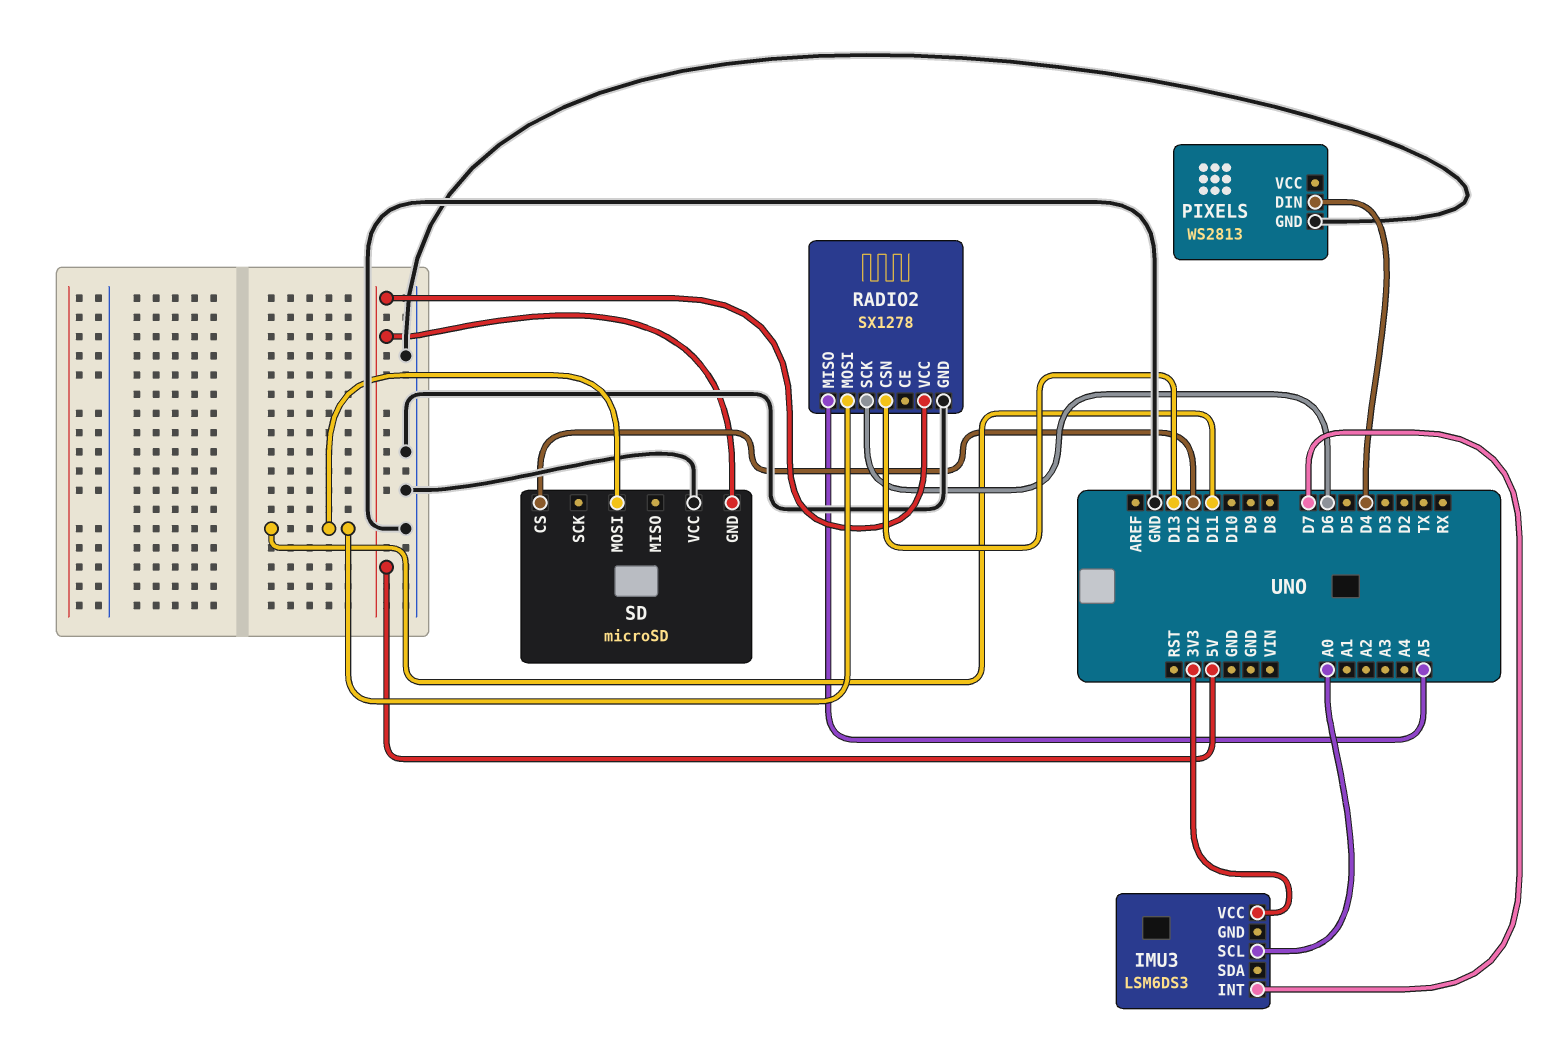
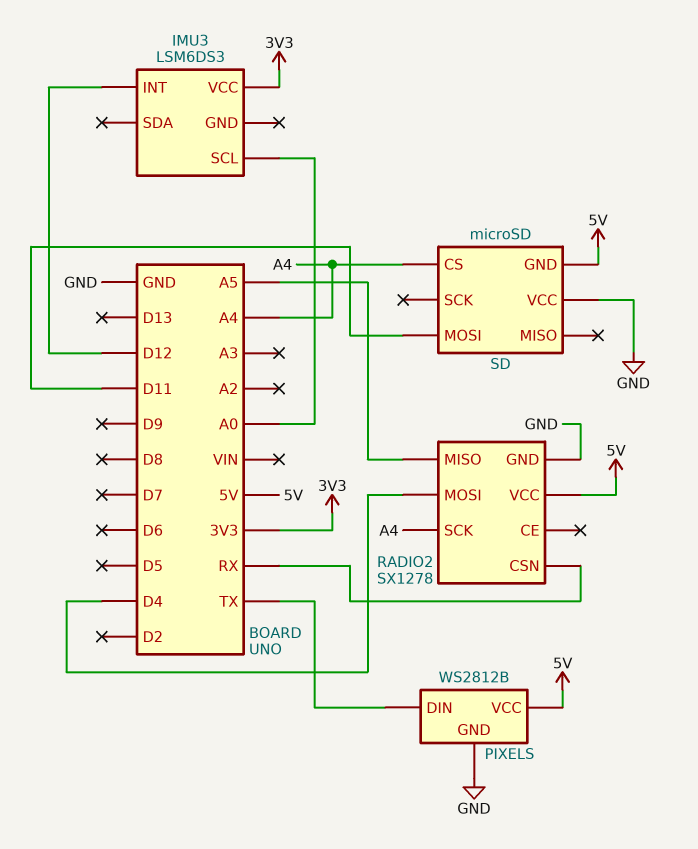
IMU3 pin INT: D7 -> D12
PIXELS: WS2813 -> WS2812B
PIXELS pin DIN: D4 -> TX
PIXELS pin VCC: none -> 5V
RADIO2 pin CSN: D13 -> RX
RADIO2 pin MOSI: D11 -> D4
RADIO2 pin SCK: D6 -> A4
SD pin CS: D12 -> A4

